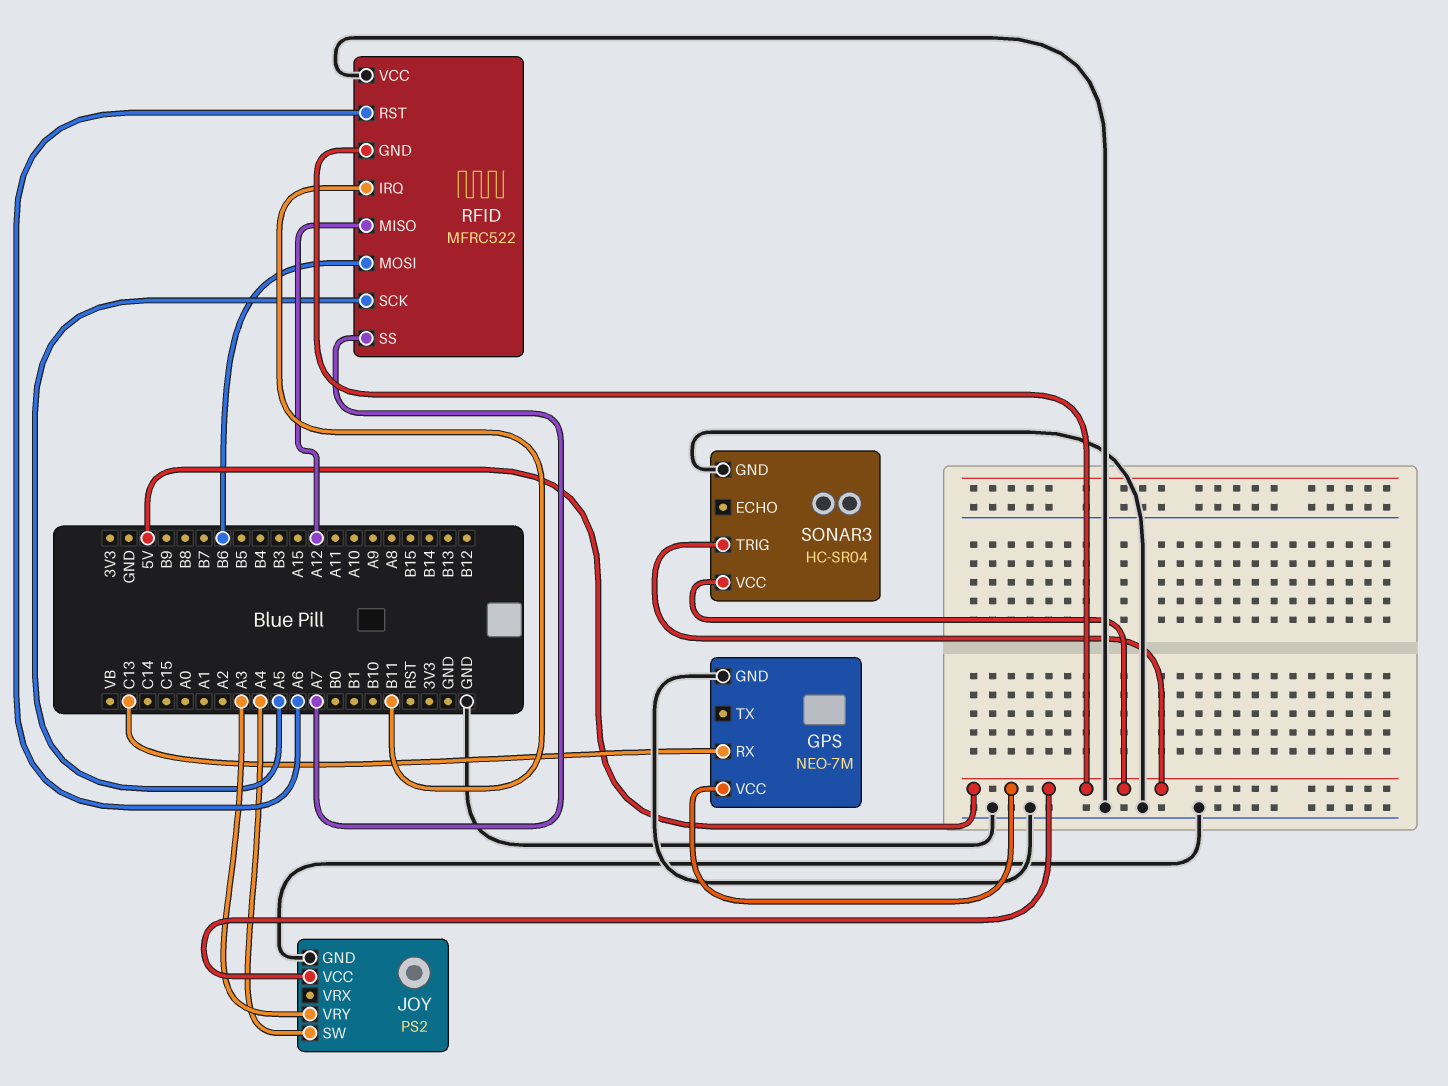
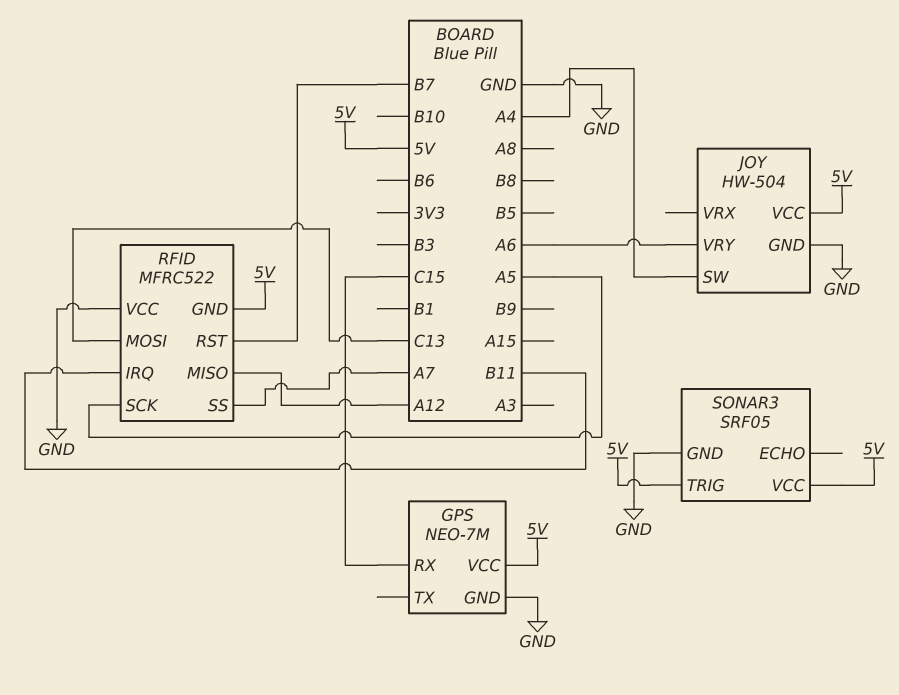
GPS pin RX: C13 -> C15
JOY: PS2 -> HW-504
JOY pin VRY: A3 -> A6
RFID pin MOSI: B6 -> C13
RFID pin RST: A6 -> B7
SONAR3: HC-SR04 -> SRF05

